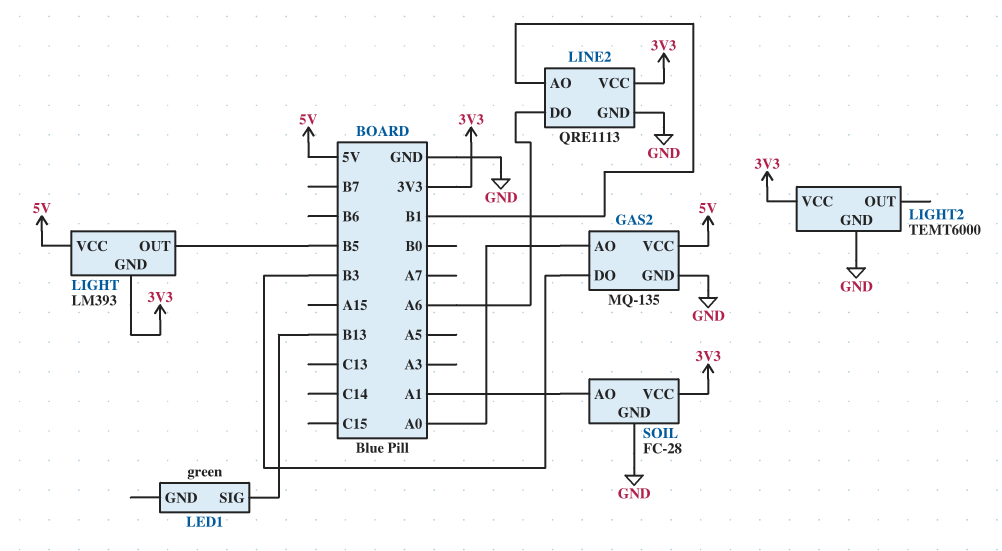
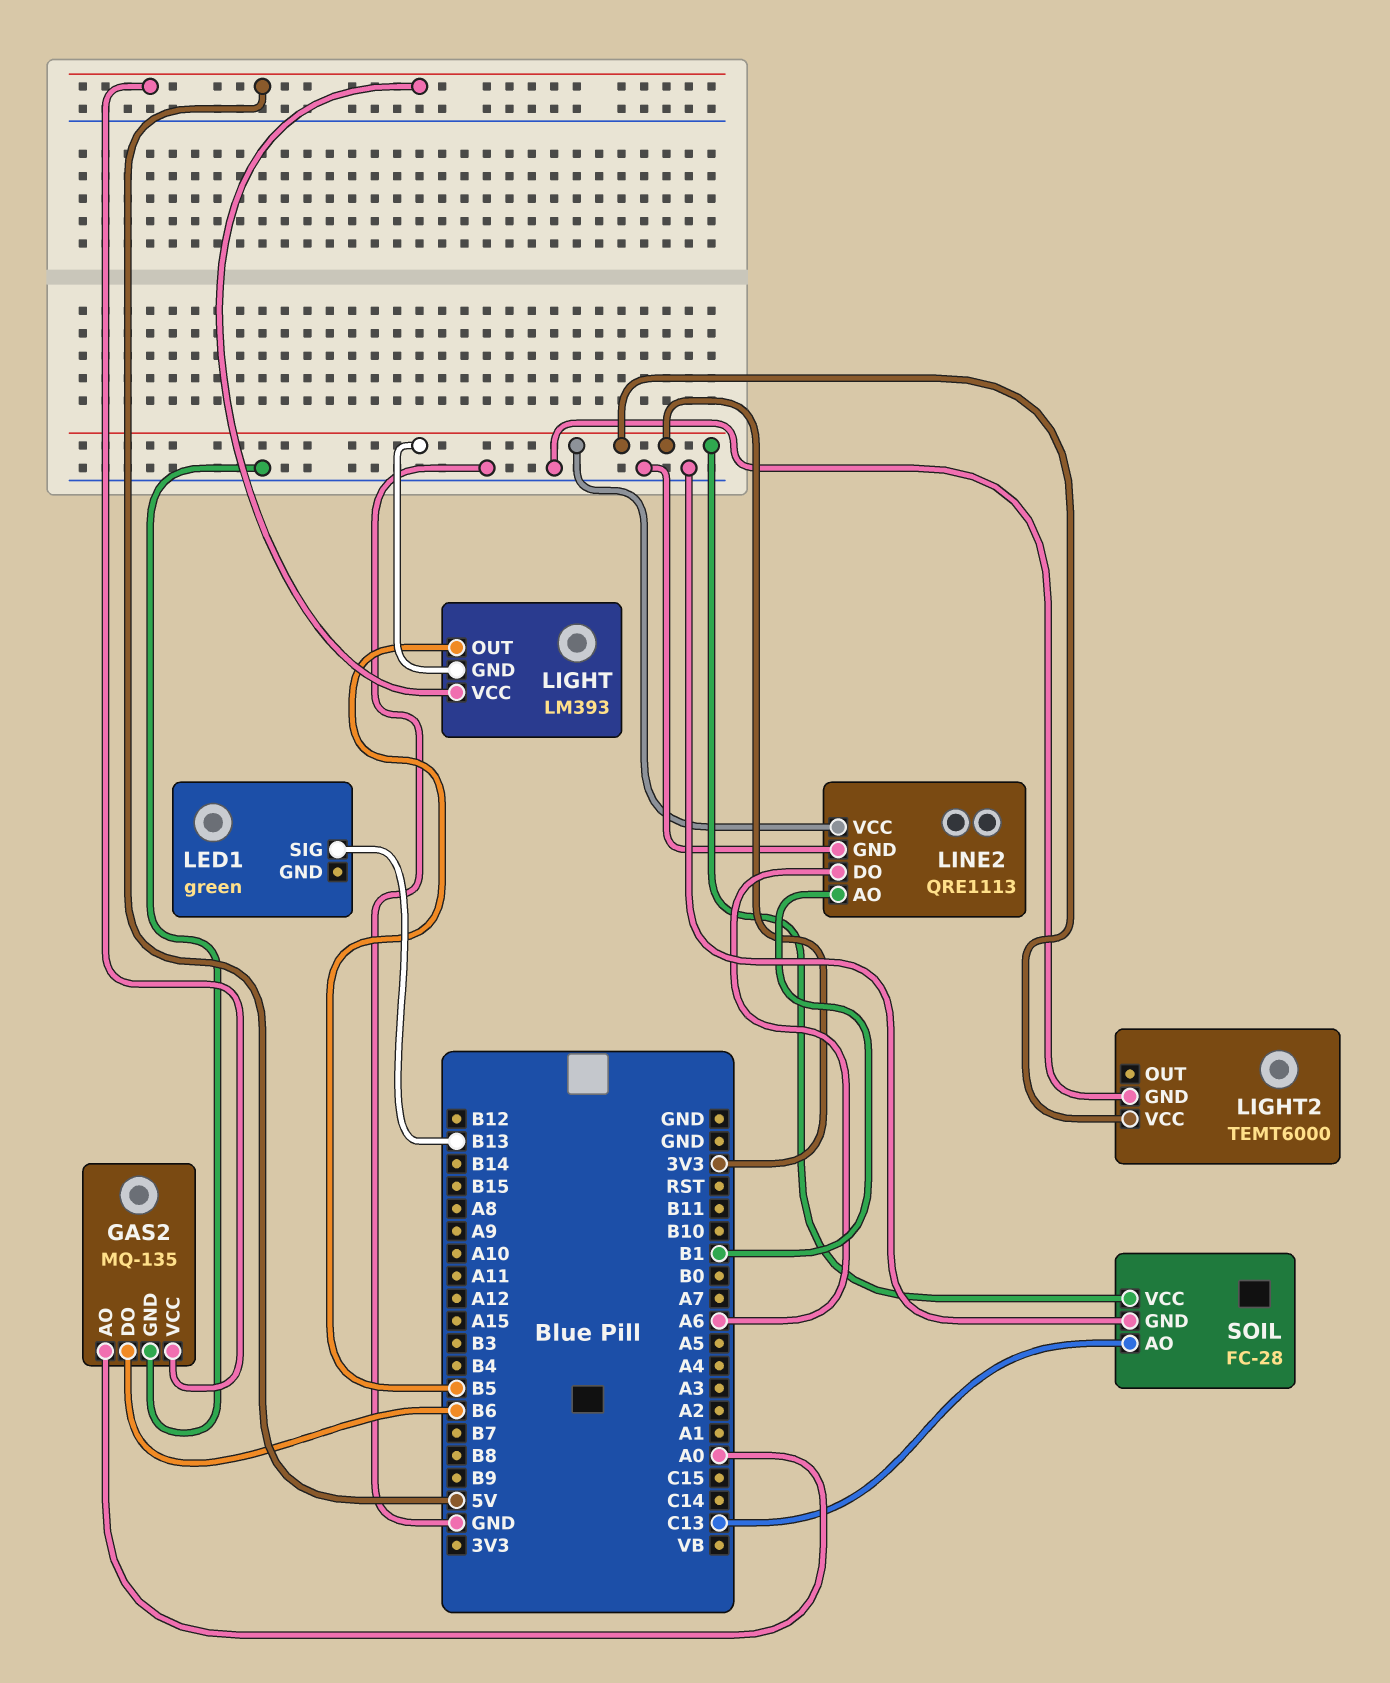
GAS2 pin DO: B3 -> B6
SOIL pin AO: A1 -> C13

